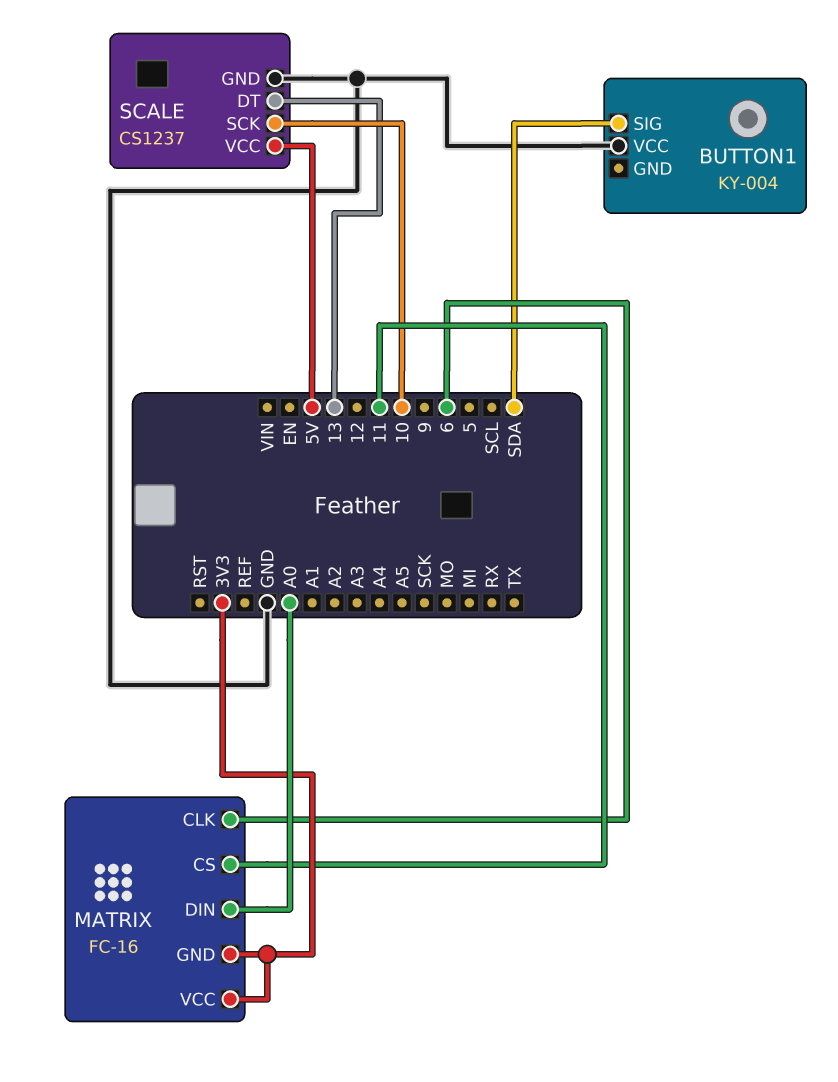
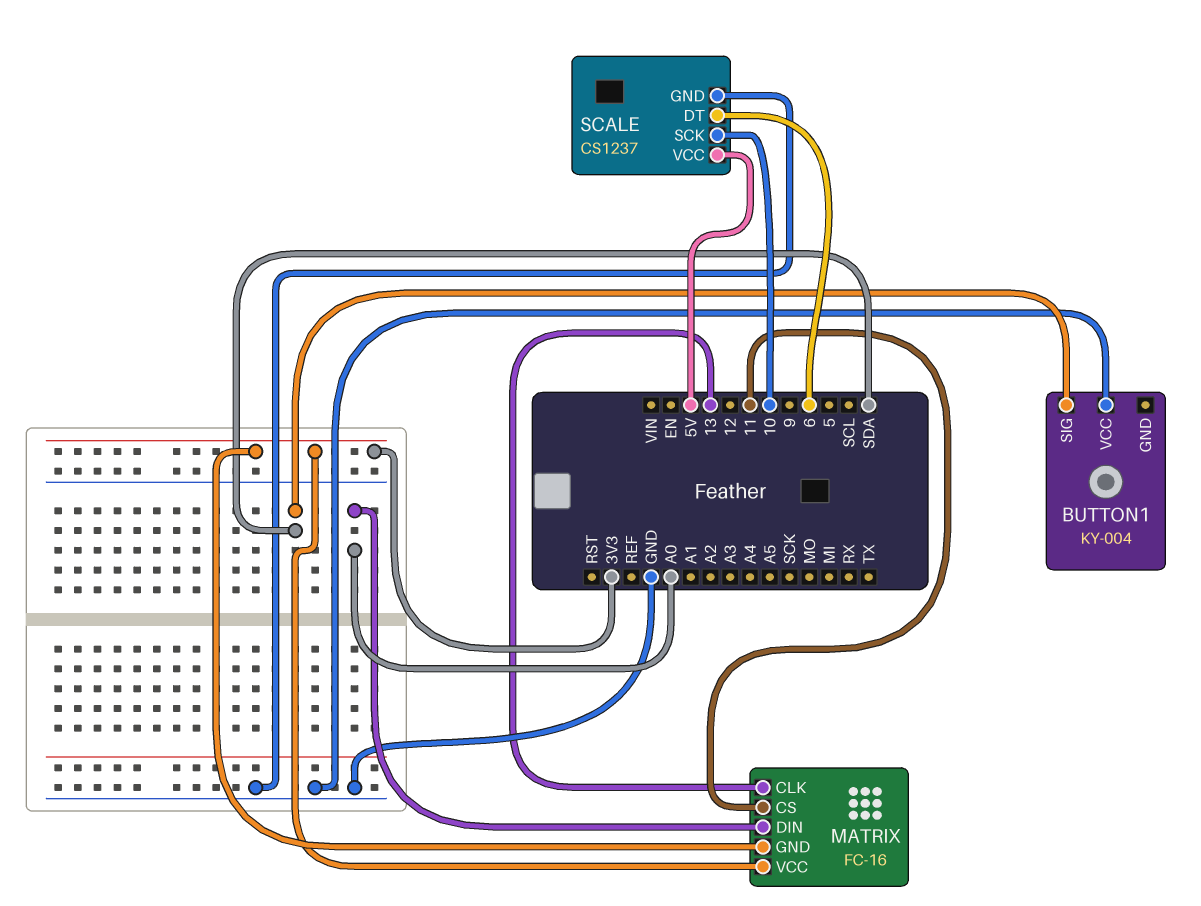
MATRIX pin CLK: 6 -> 13
SCALE pin DT: 13 -> 6

